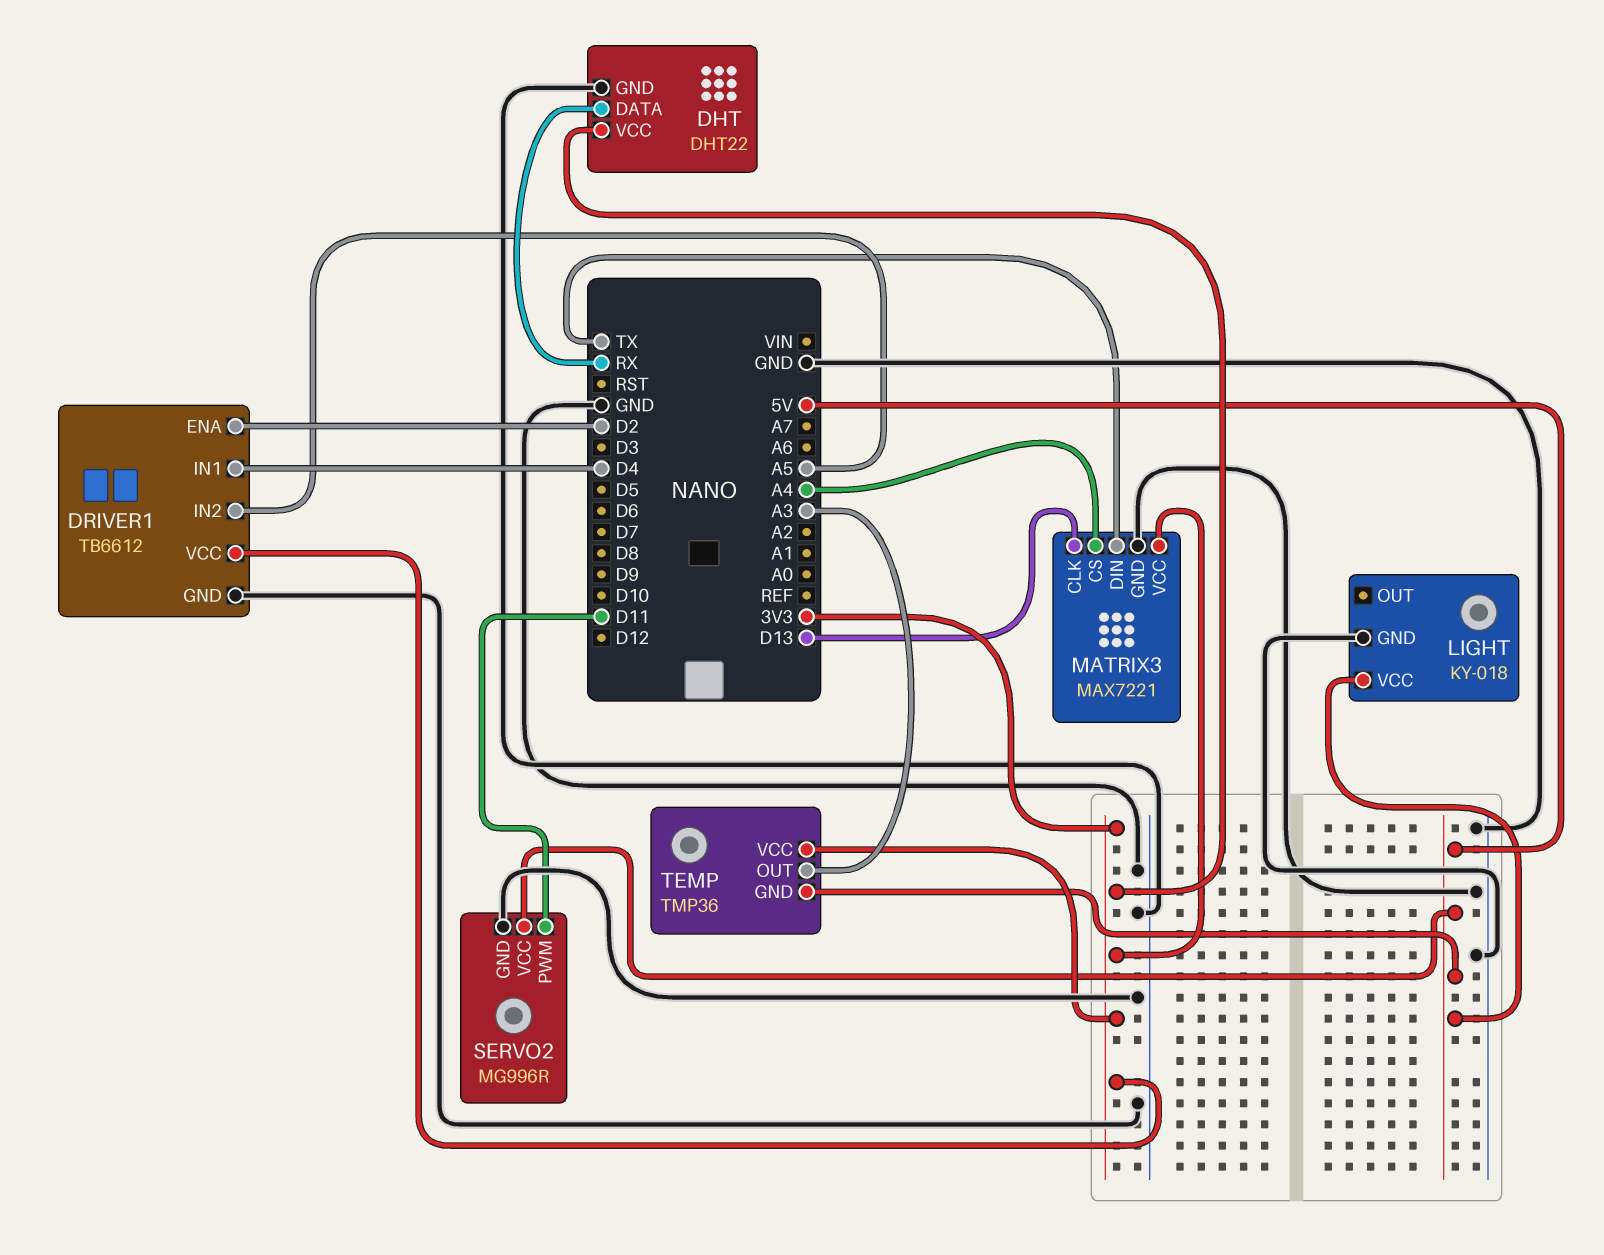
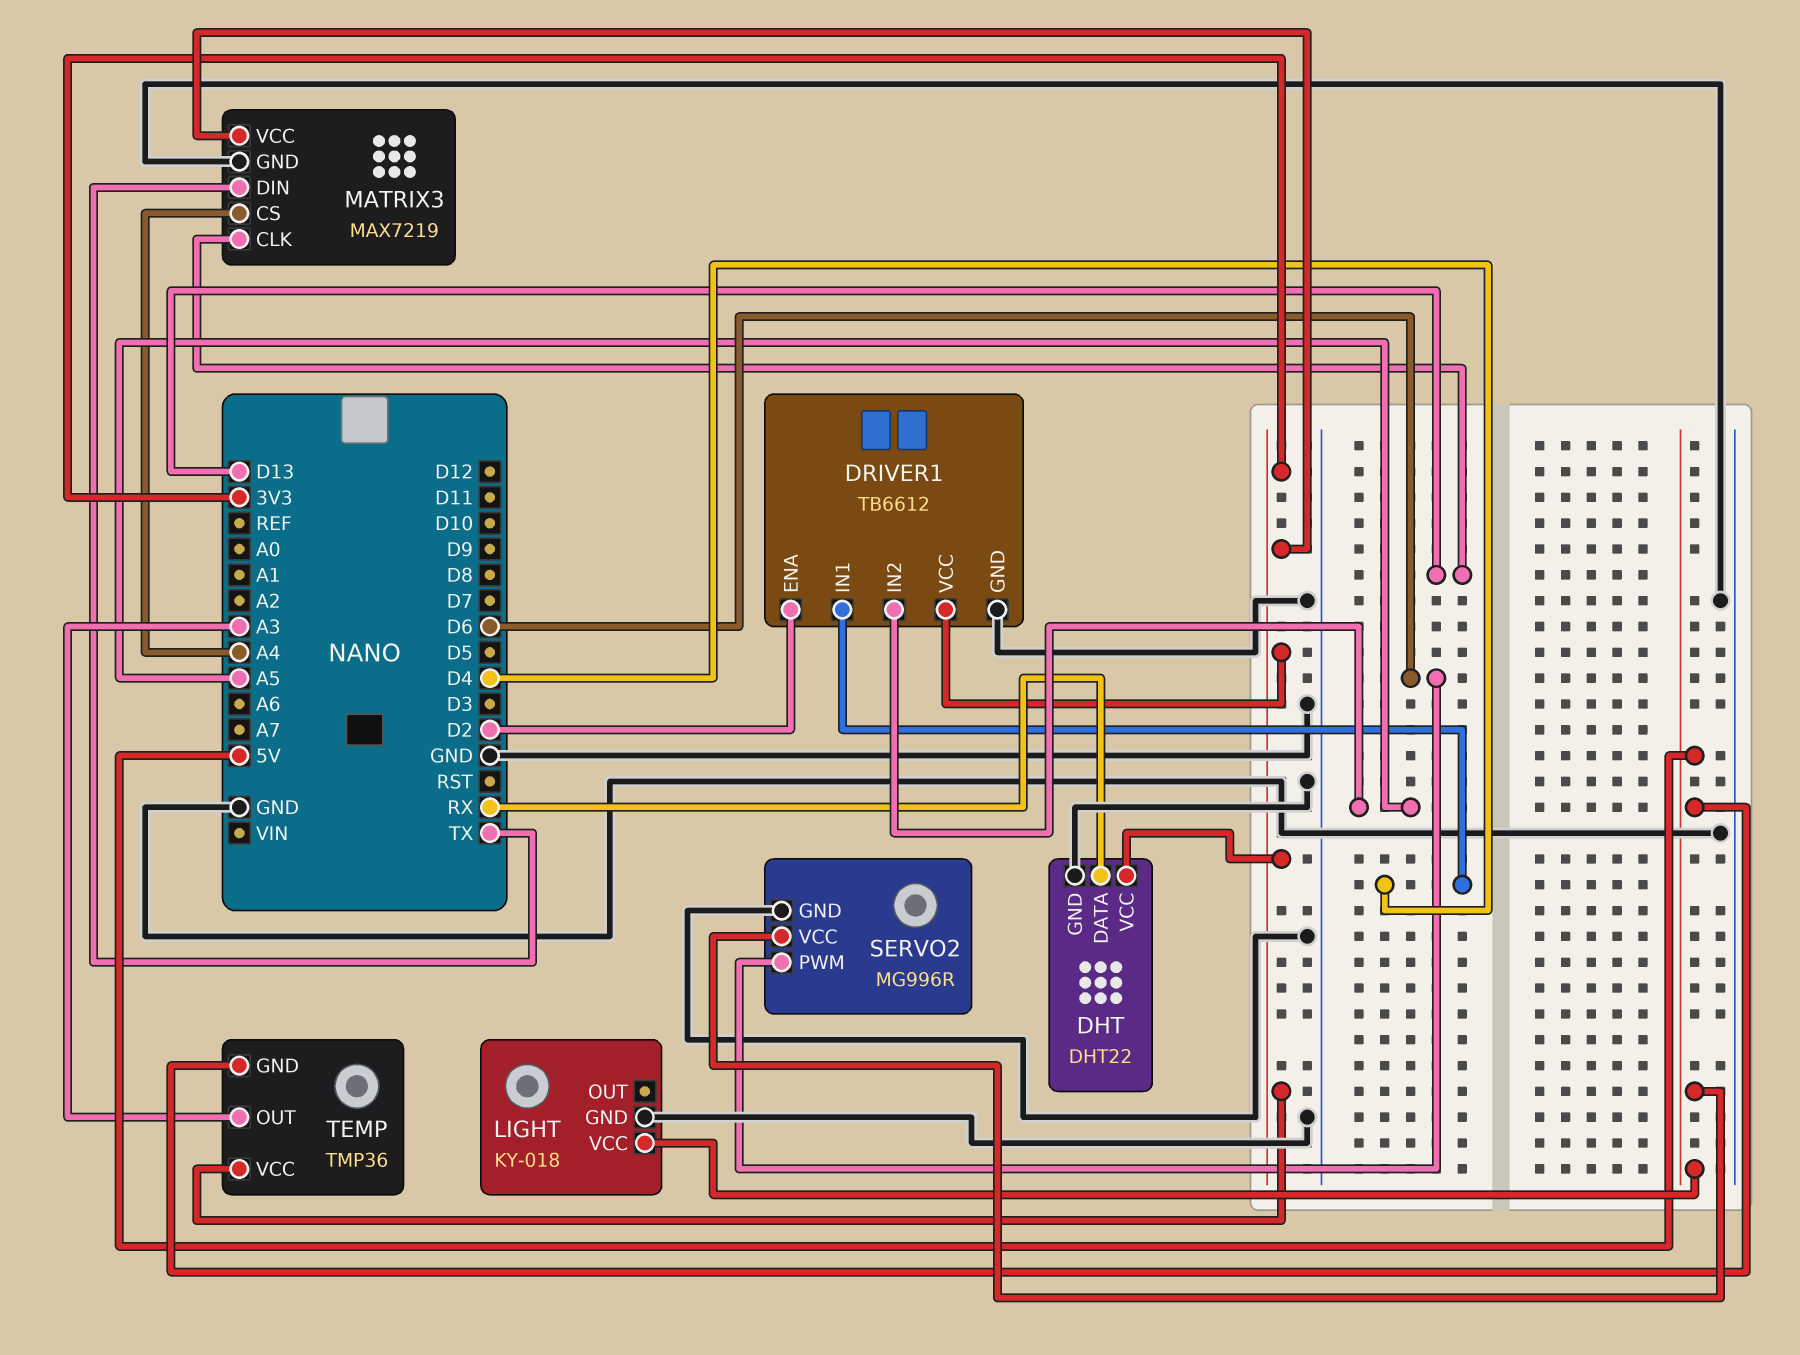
MATRIX3: MAX7221 -> MAX7219
SERVO2 pin PWM: D11 -> D6

